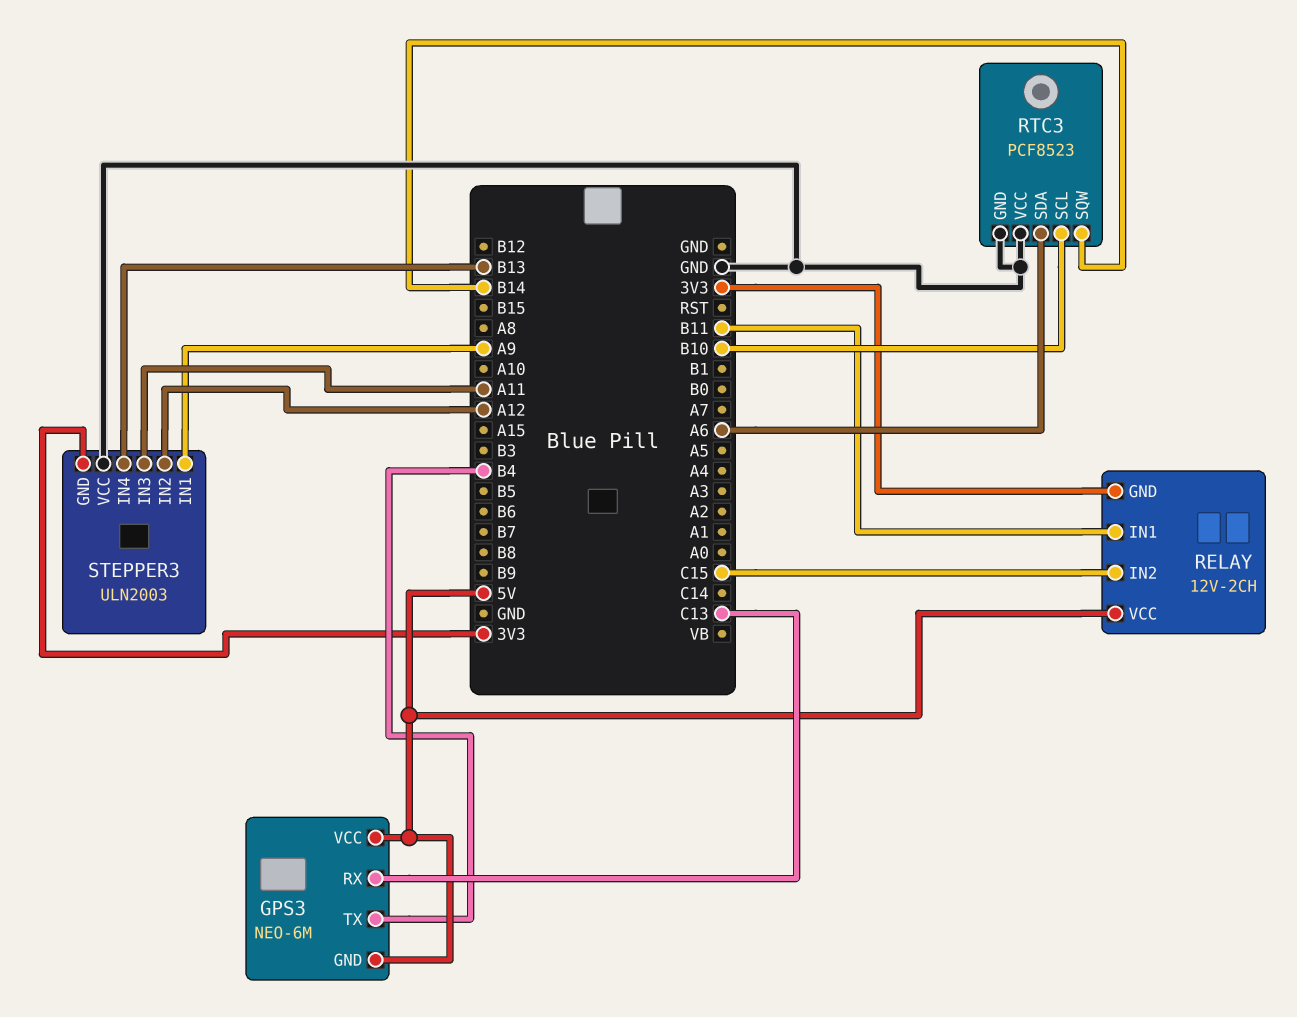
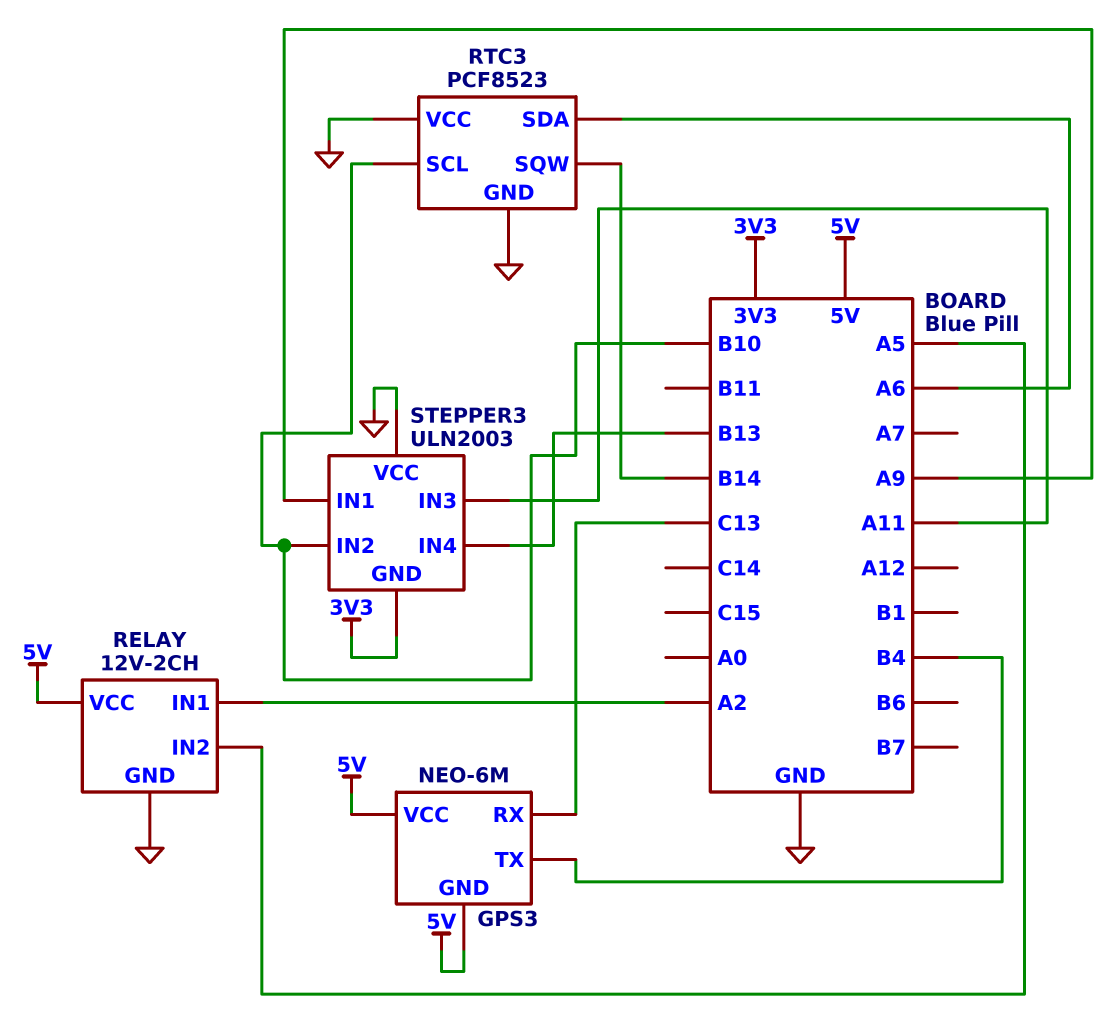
RELAY pin GND: 3V3 -> GND
RELAY pin IN1: B11 -> A2
RELAY pin IN2: C15 -> A5
STEPPER3 pin IN2: A12 -> B10

